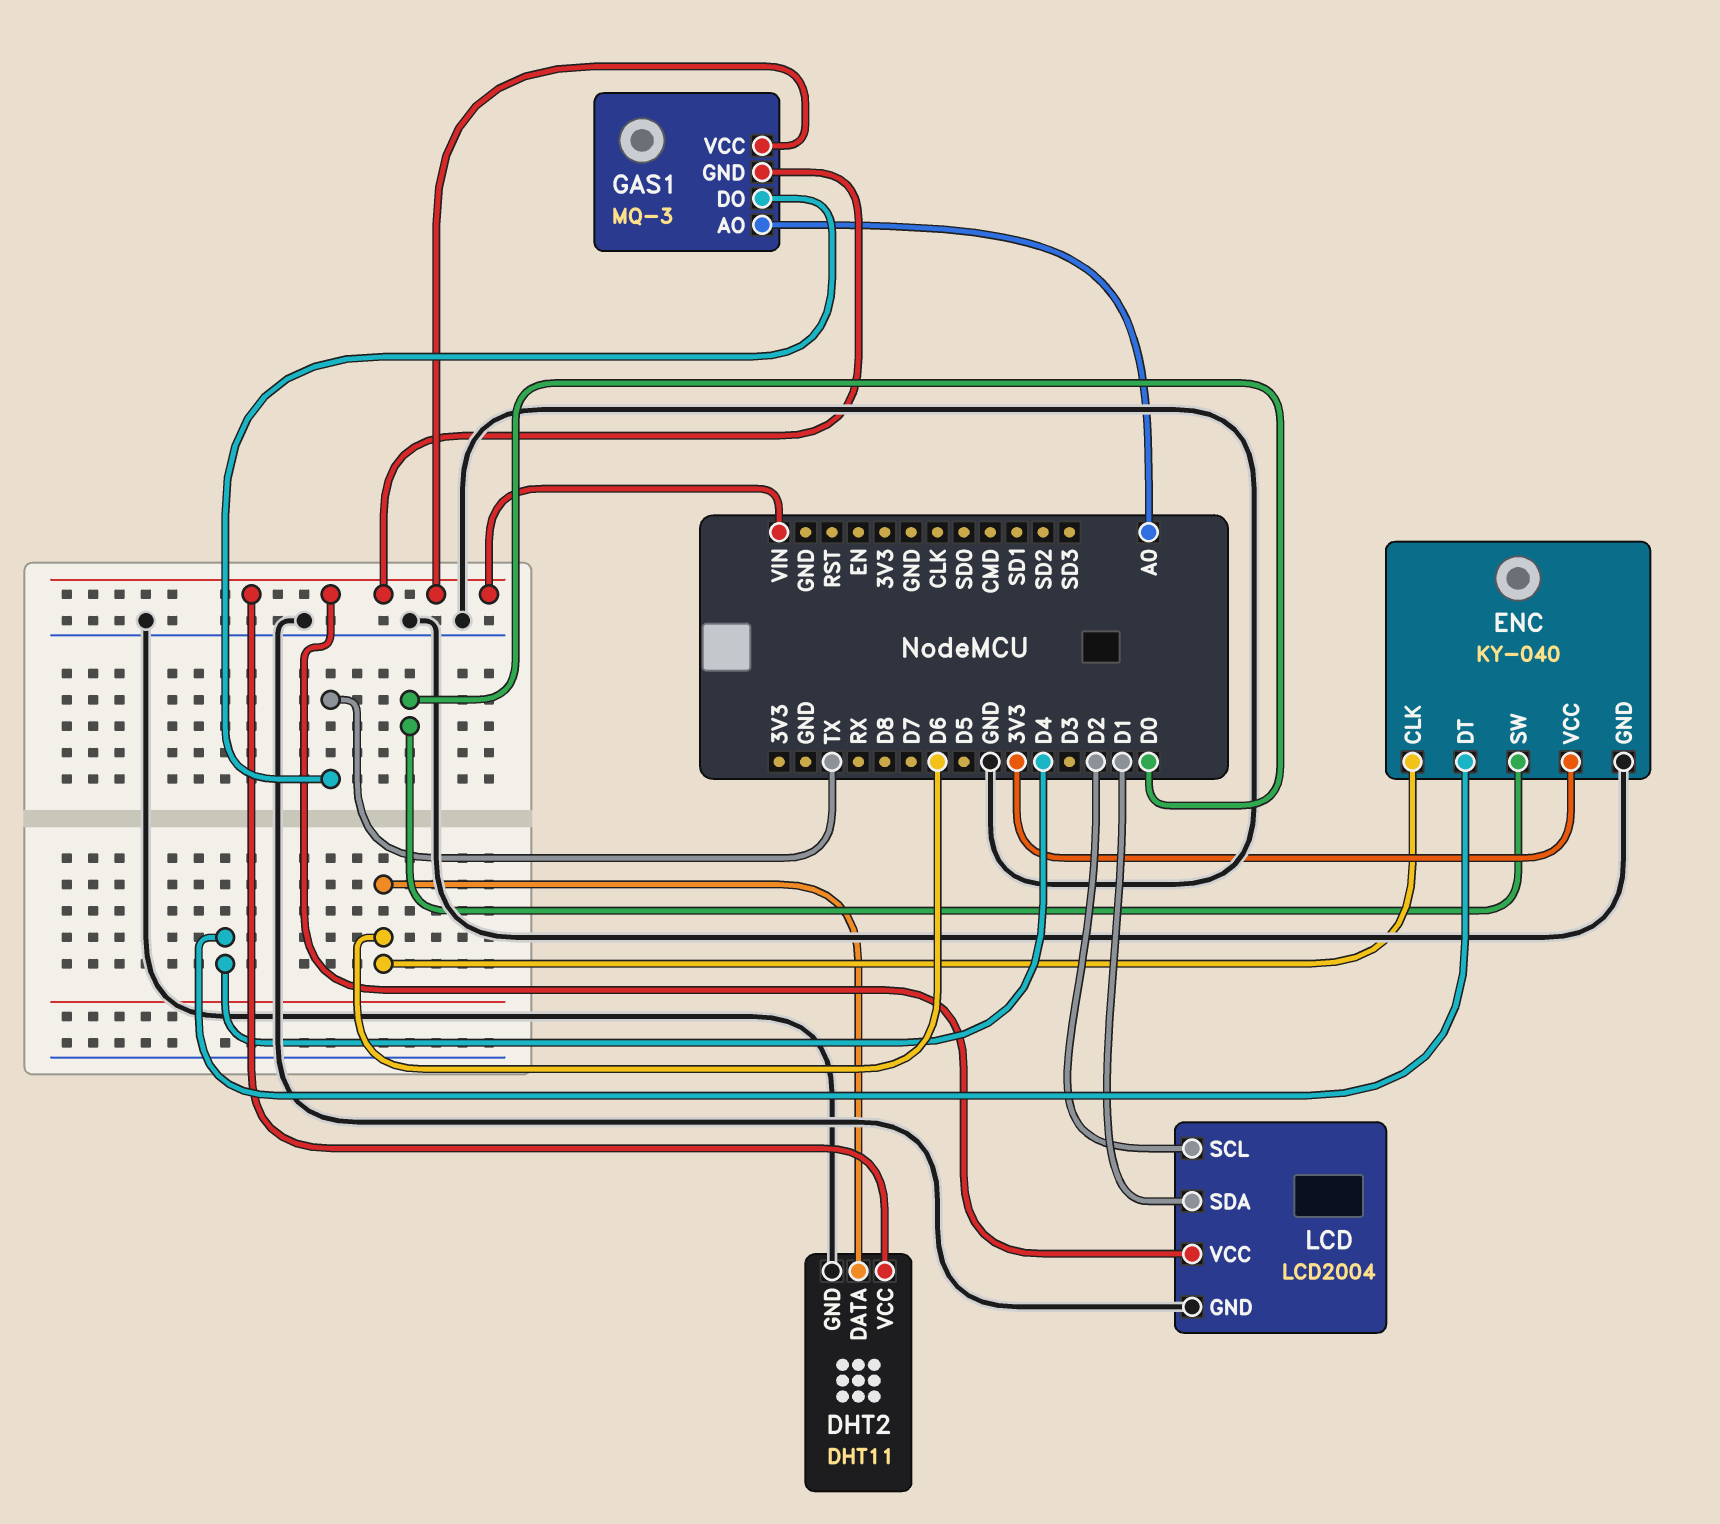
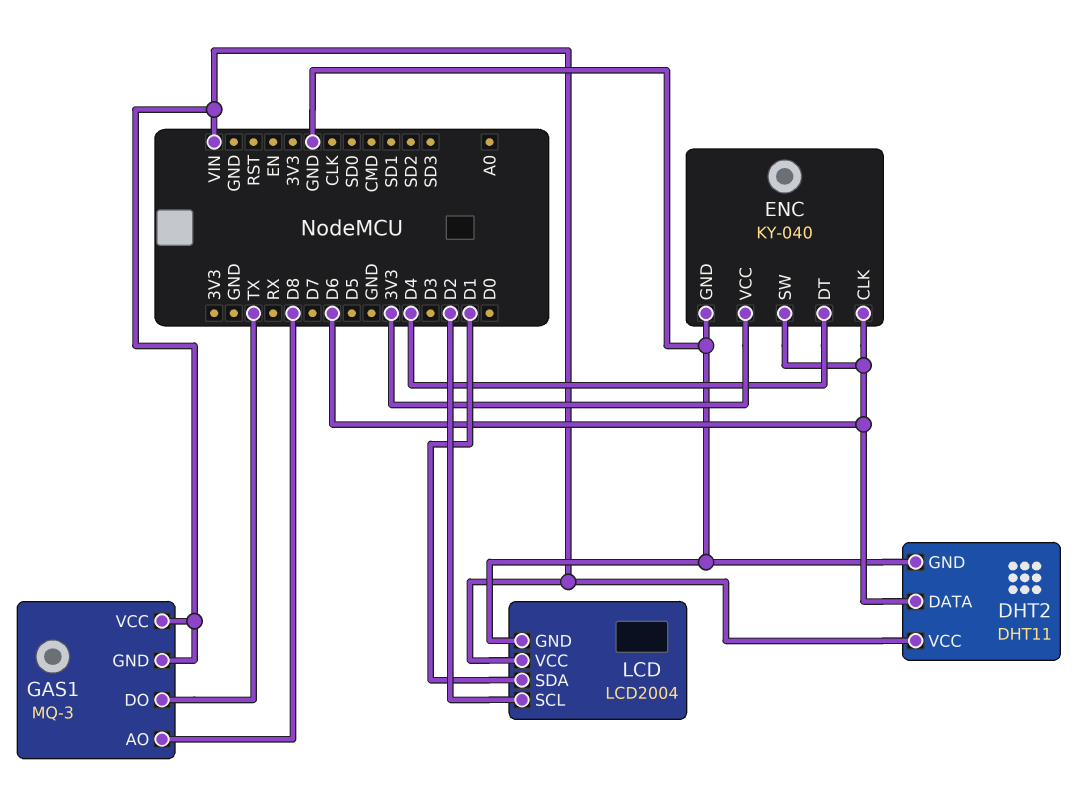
ENC pin SW: D0 -> D6
GAS1 pin AO: A0 -> D8

